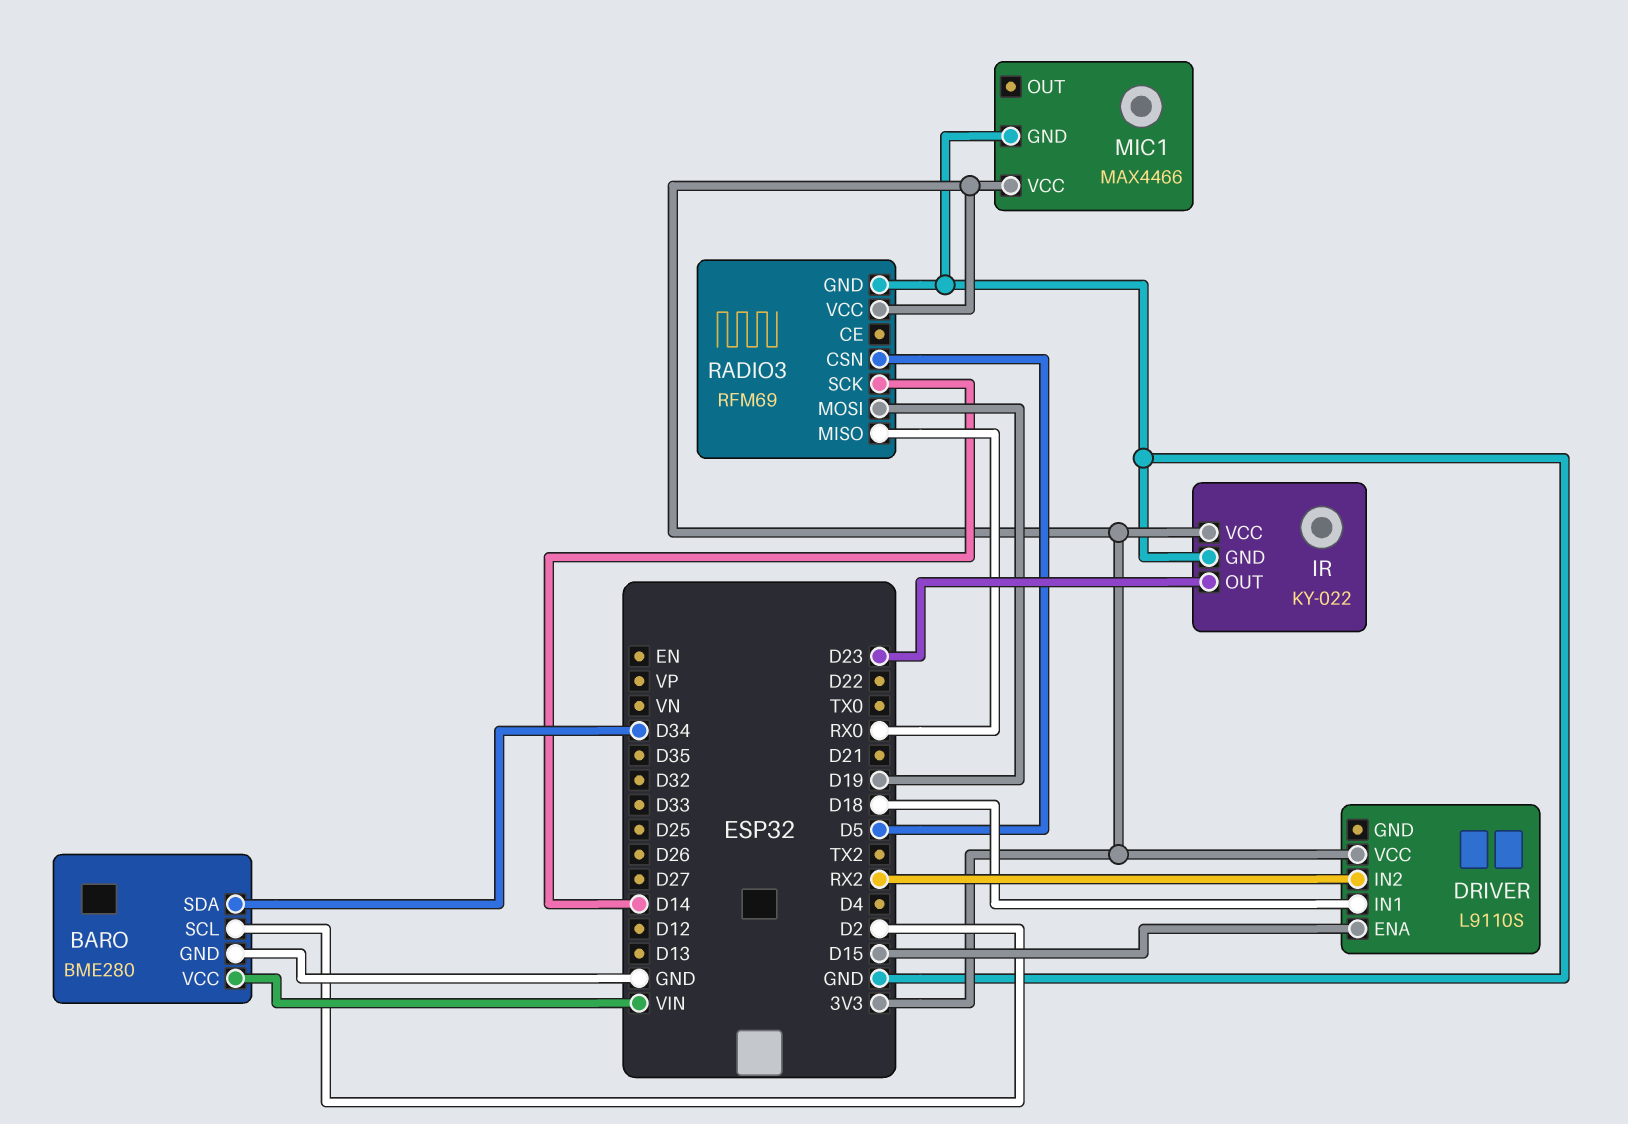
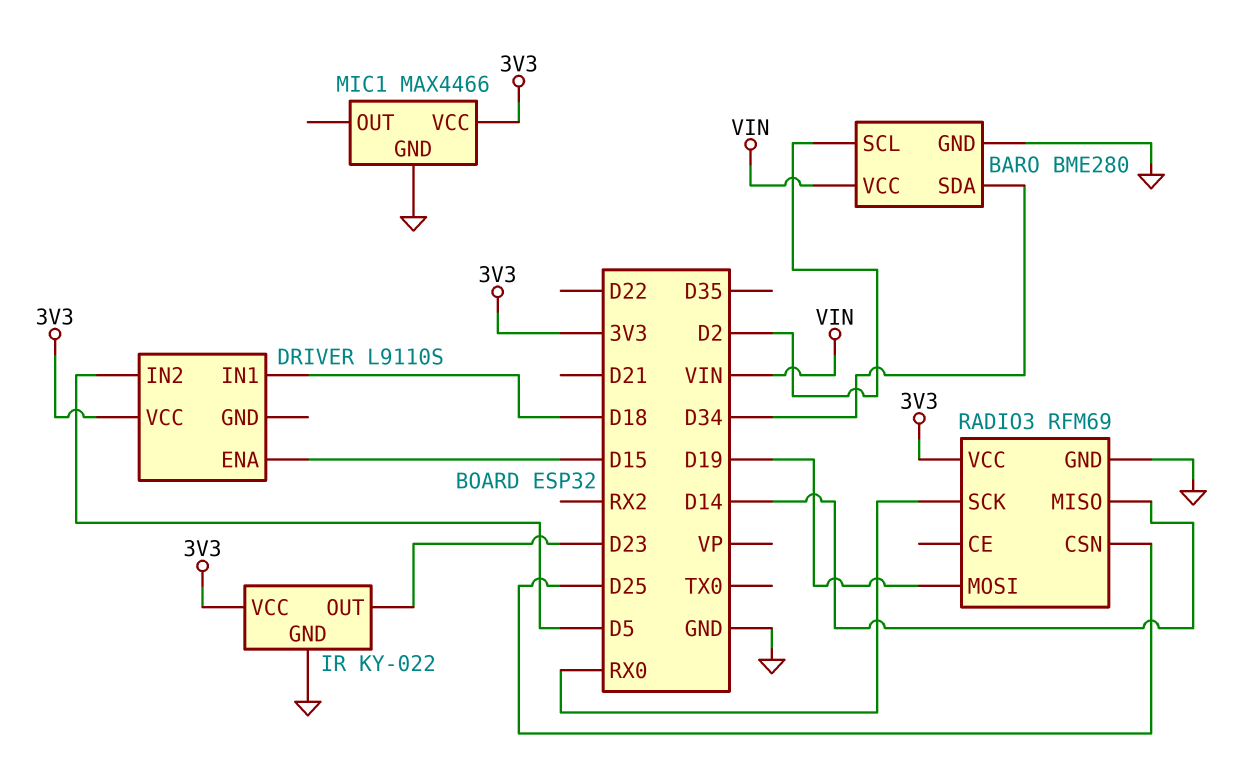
DRIVER pin IN2: RX2 -> D5
RADIO3 pin CSN: D5 -> D25
RADIO3 pin MISO: RX0 -> D14
RADIO3 pin SCK: D14 -> RX0

